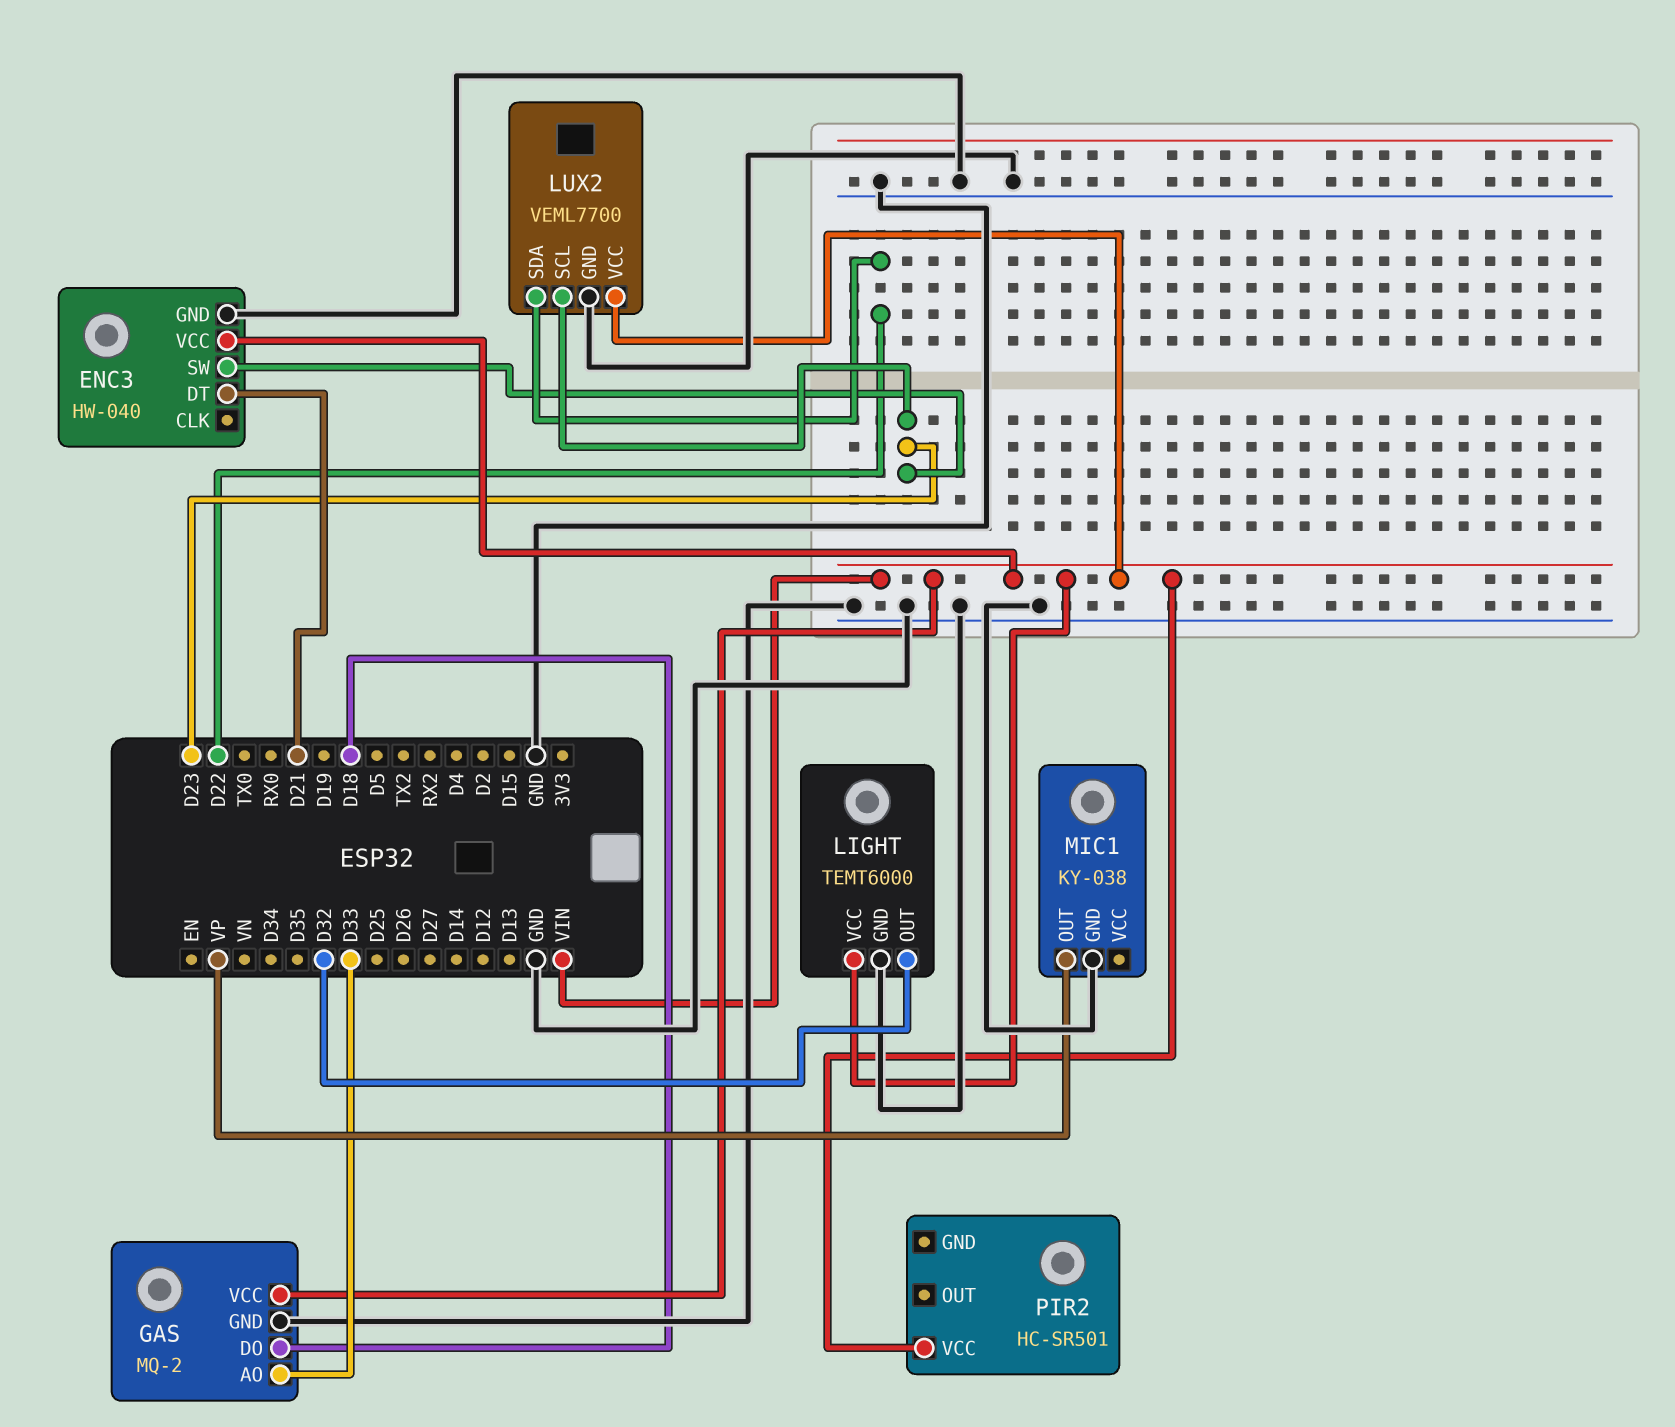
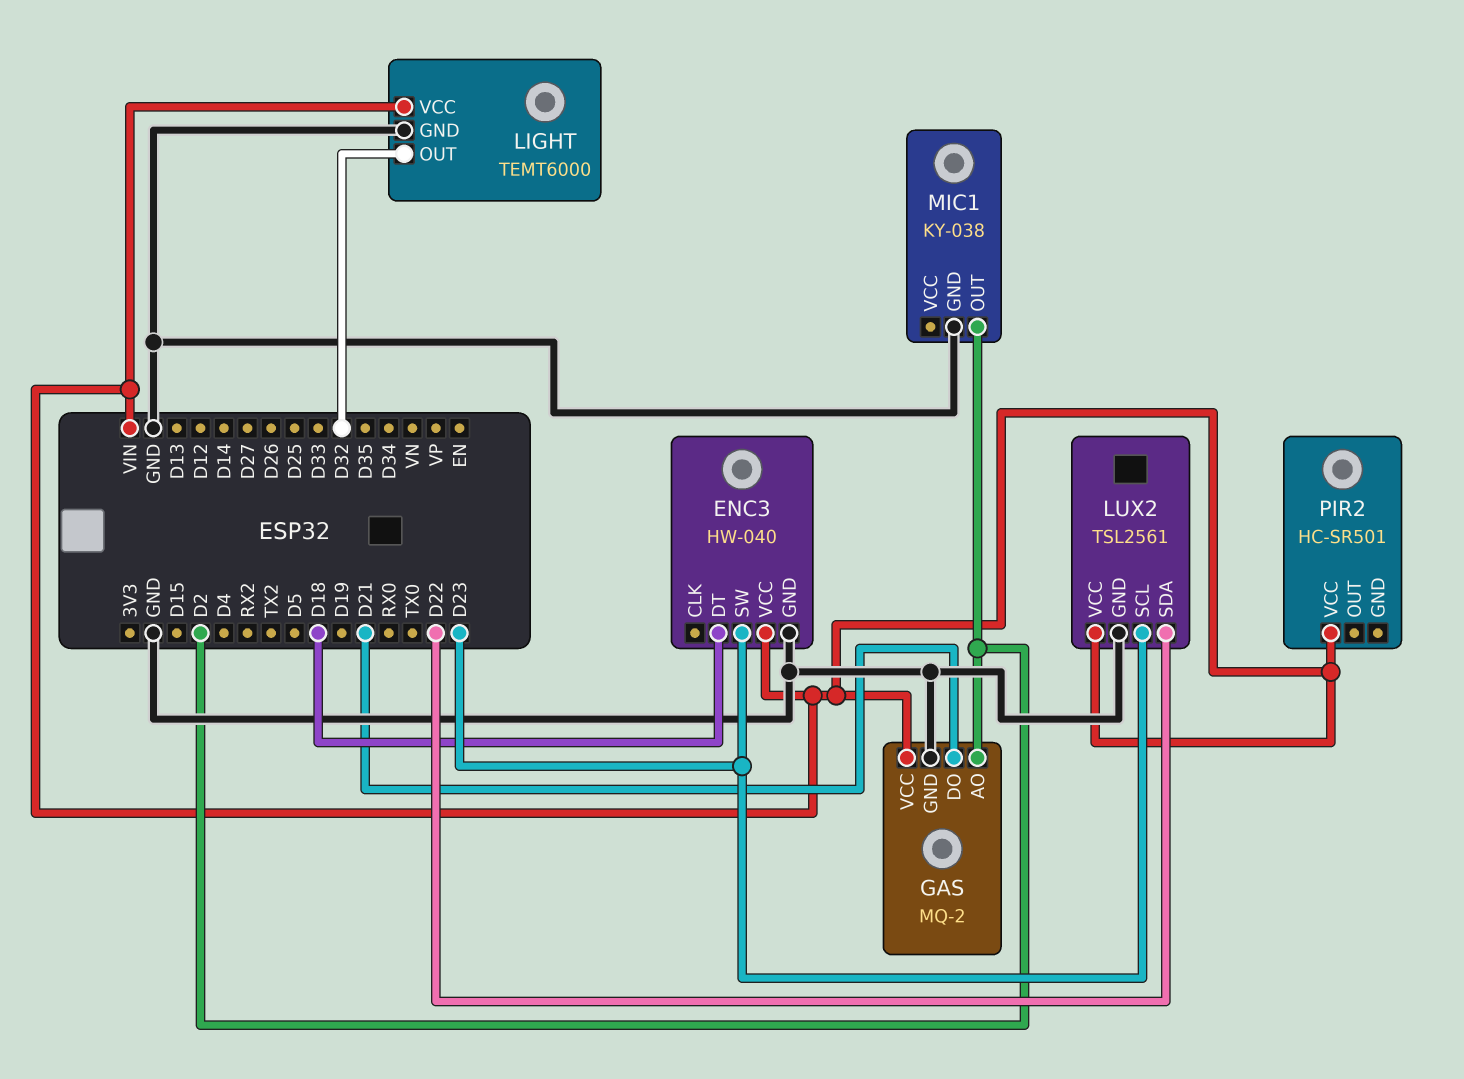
ENC3 pin DT: D21 -> D18
GAS pin AO: D33 -> D2
GAS pin DO: D18 -> D21
LUX2: VEML7700 -> TSL2561
MIC1 pin OUT: VP -> D2

